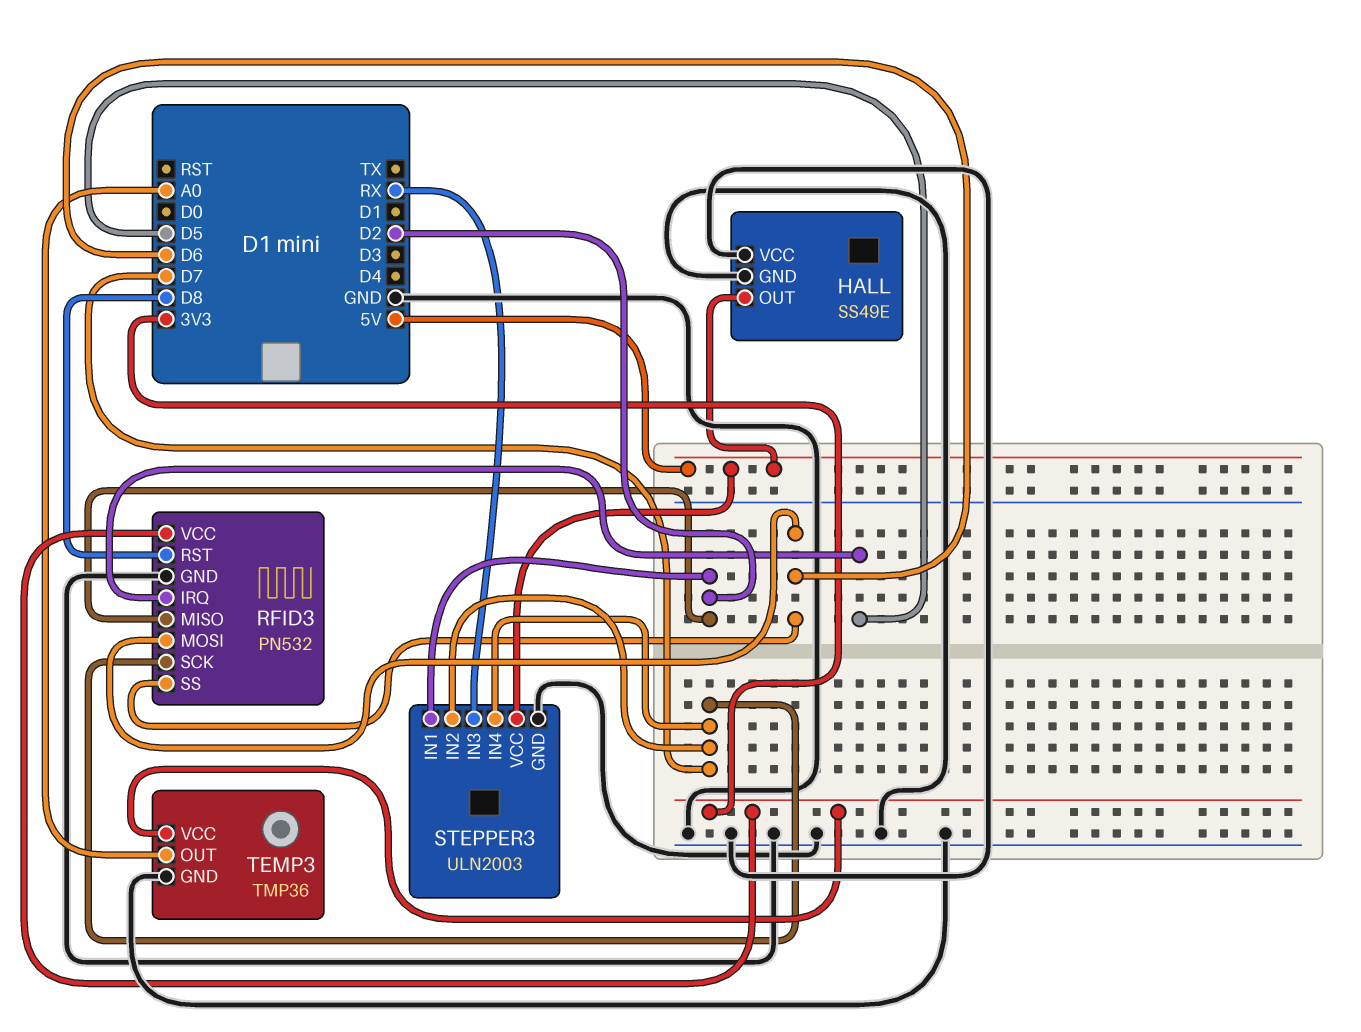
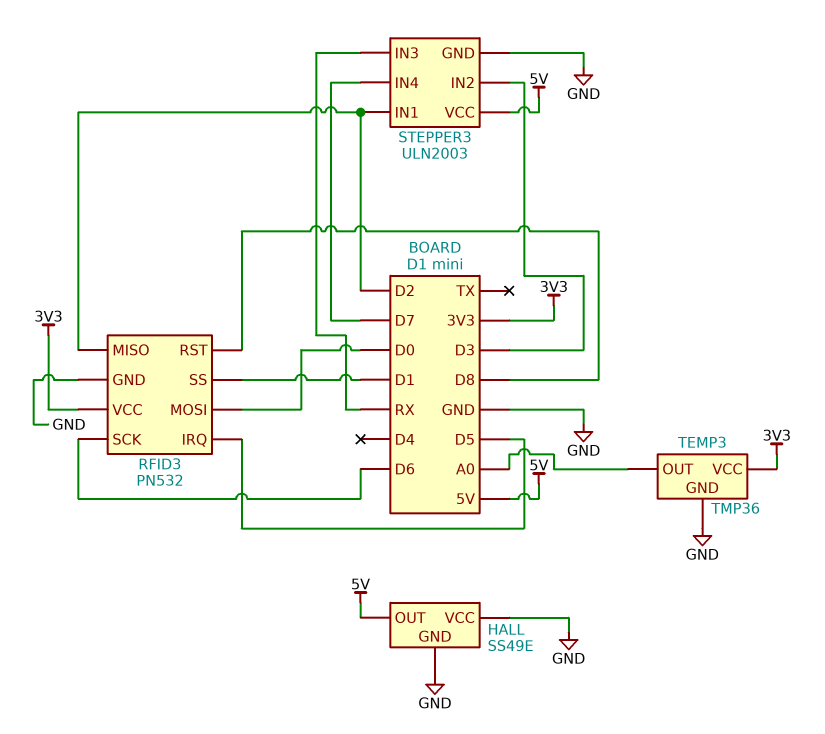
RFID3 pin MOSI: D6 -> D0
RFID3 pin SCK: D7 -> D6
RFID3 pin SS: D6 -> D1
STEPPER3 pin IN2: D7 -> D3

